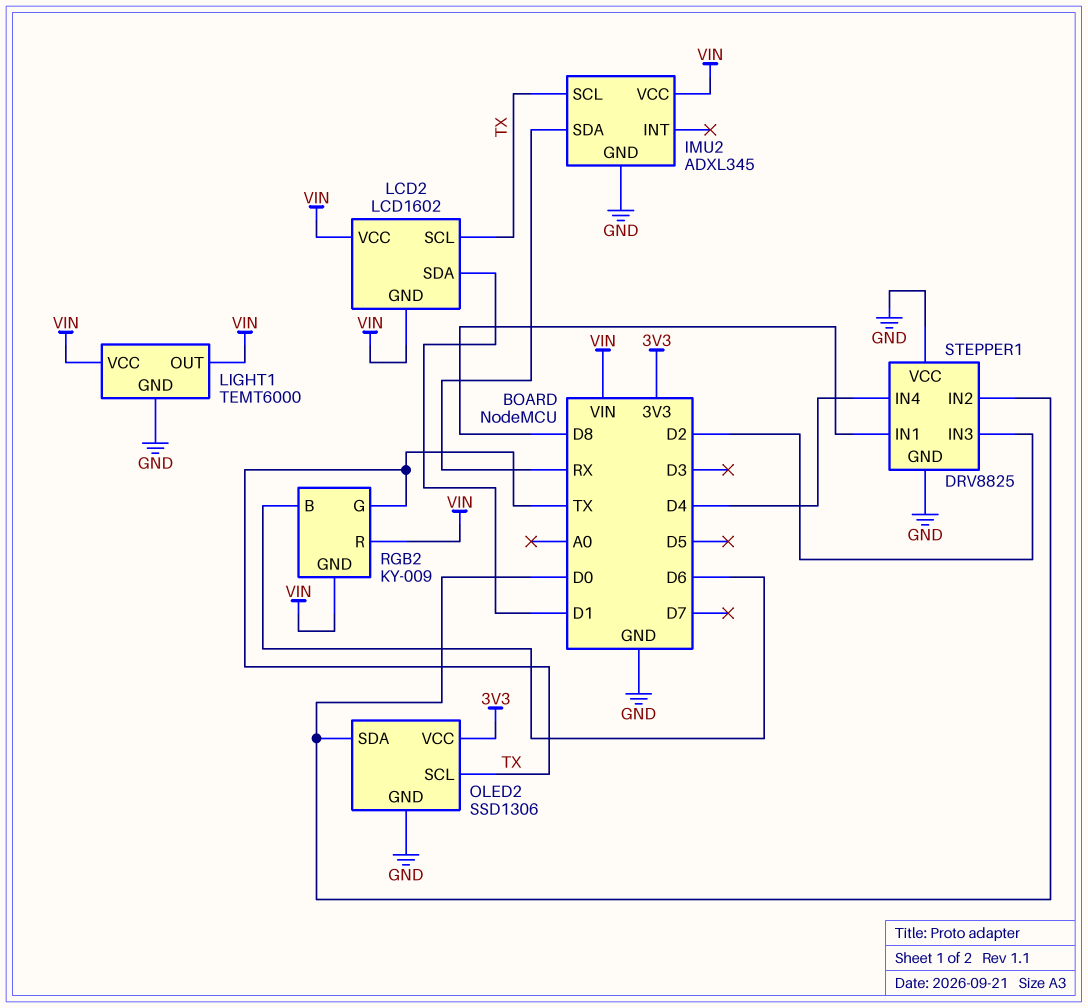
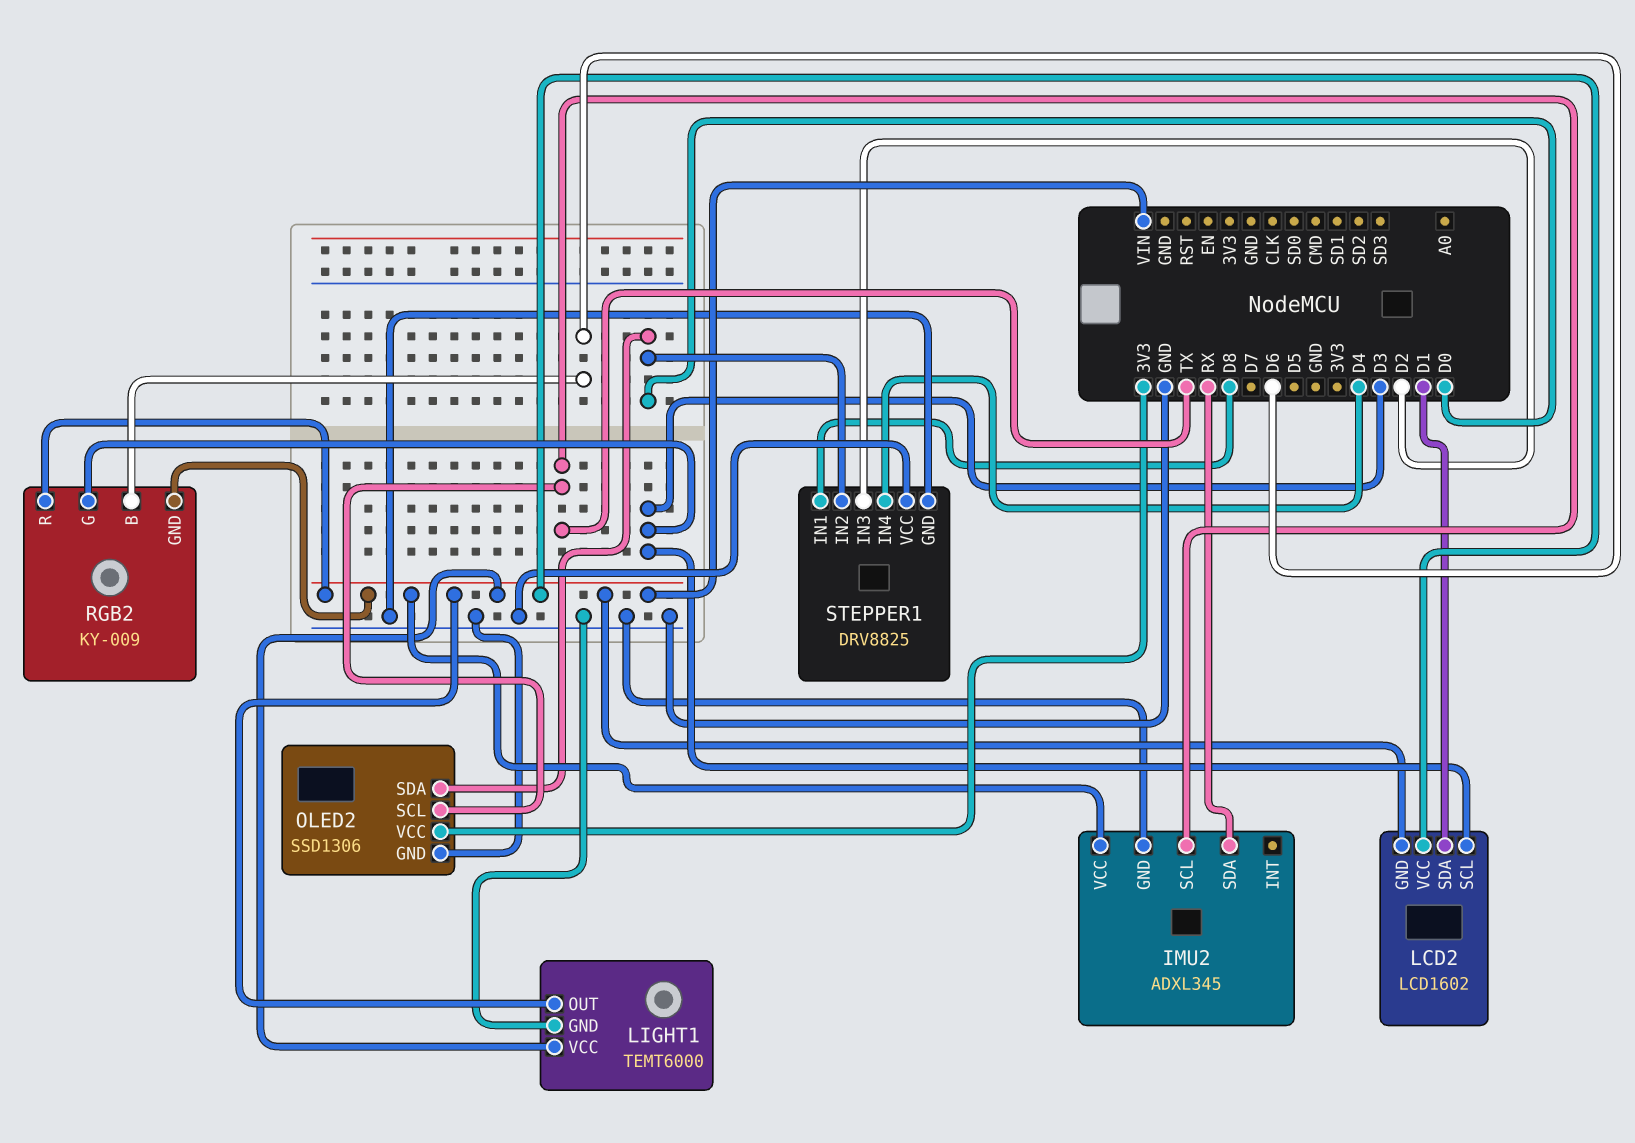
LCD2 pin SCL: TX -> D3
RGB2 pin G: TX -> D3

